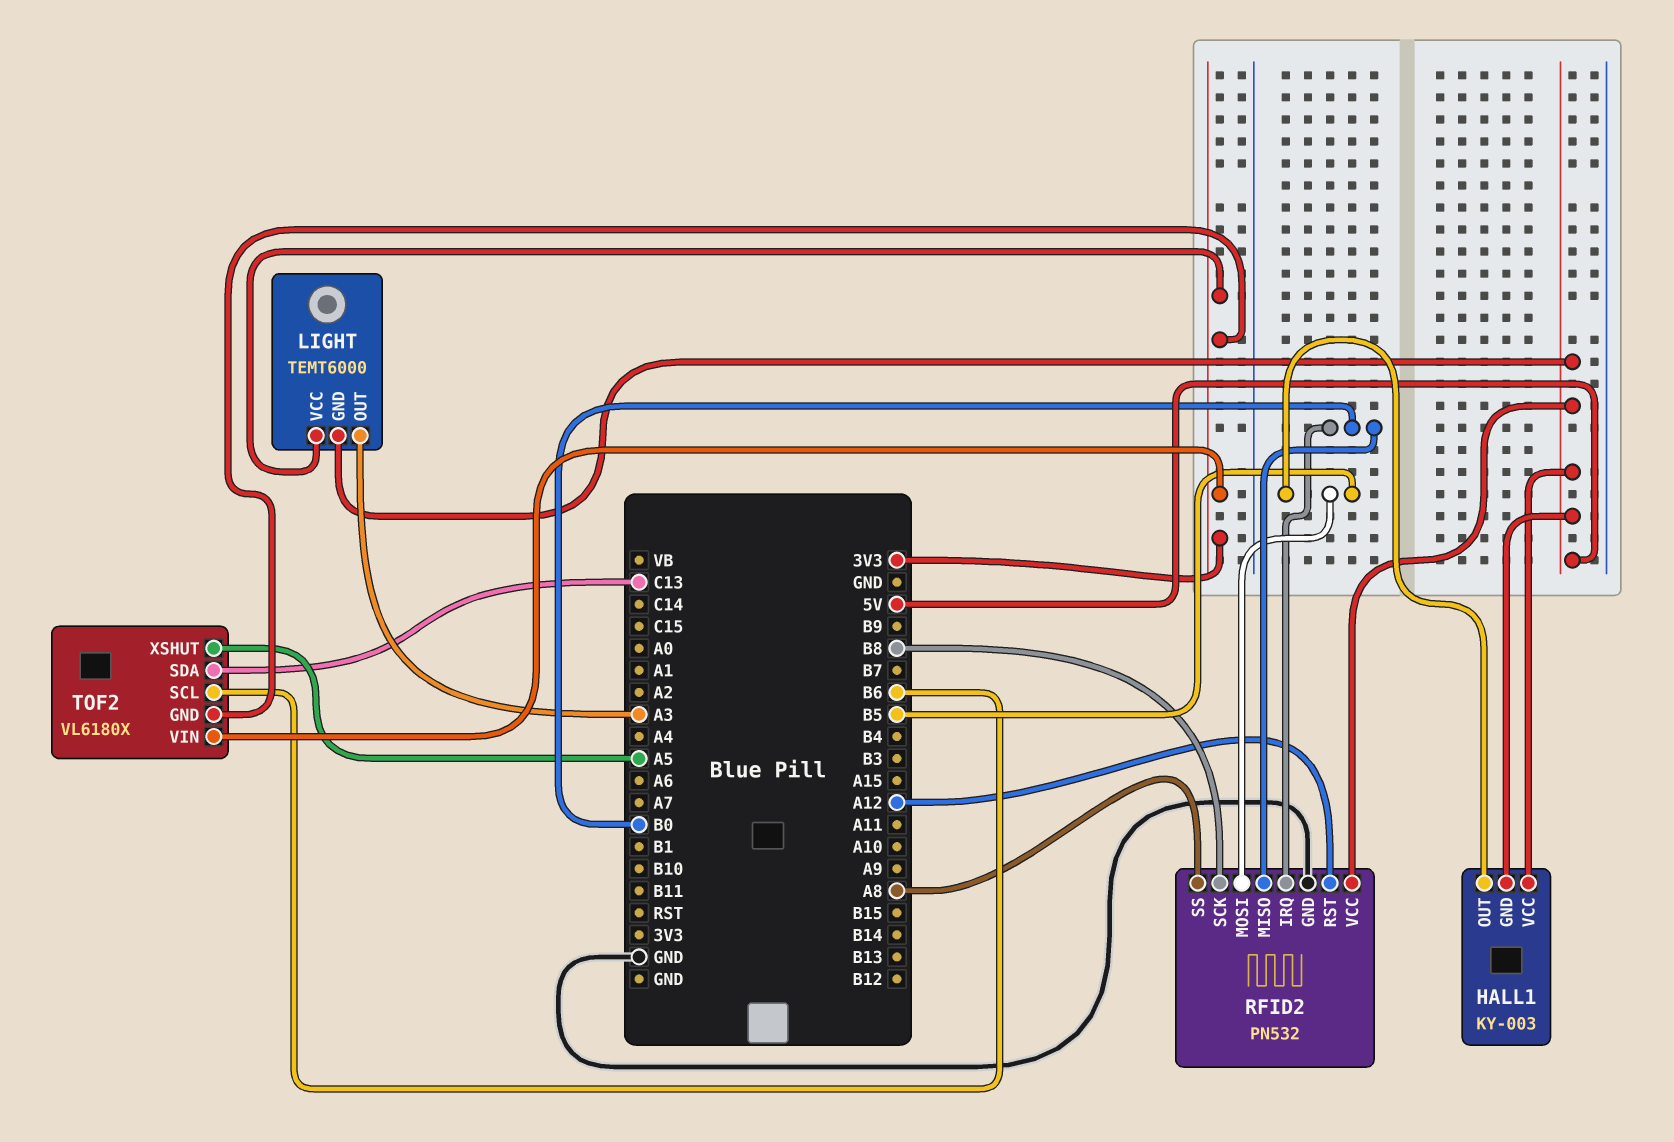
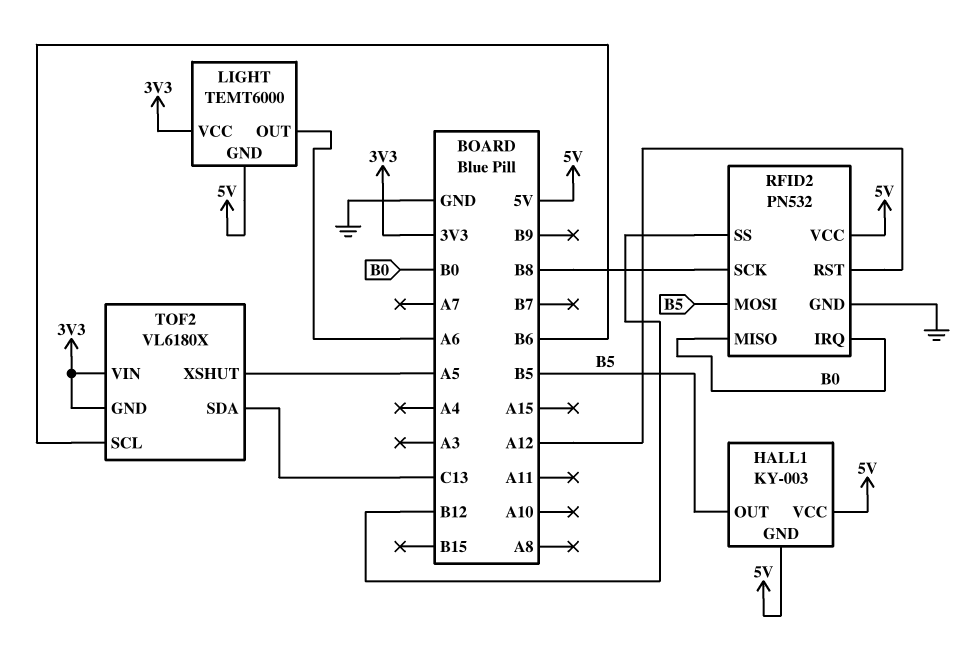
LIGHT pin OUT: A3 -> A6
RFID2 pin SS: A8 -> B12

